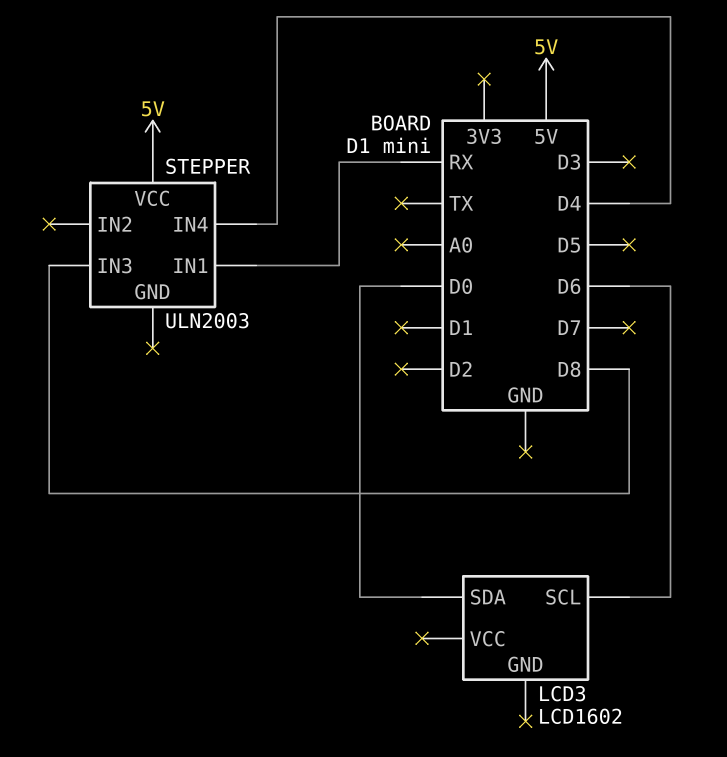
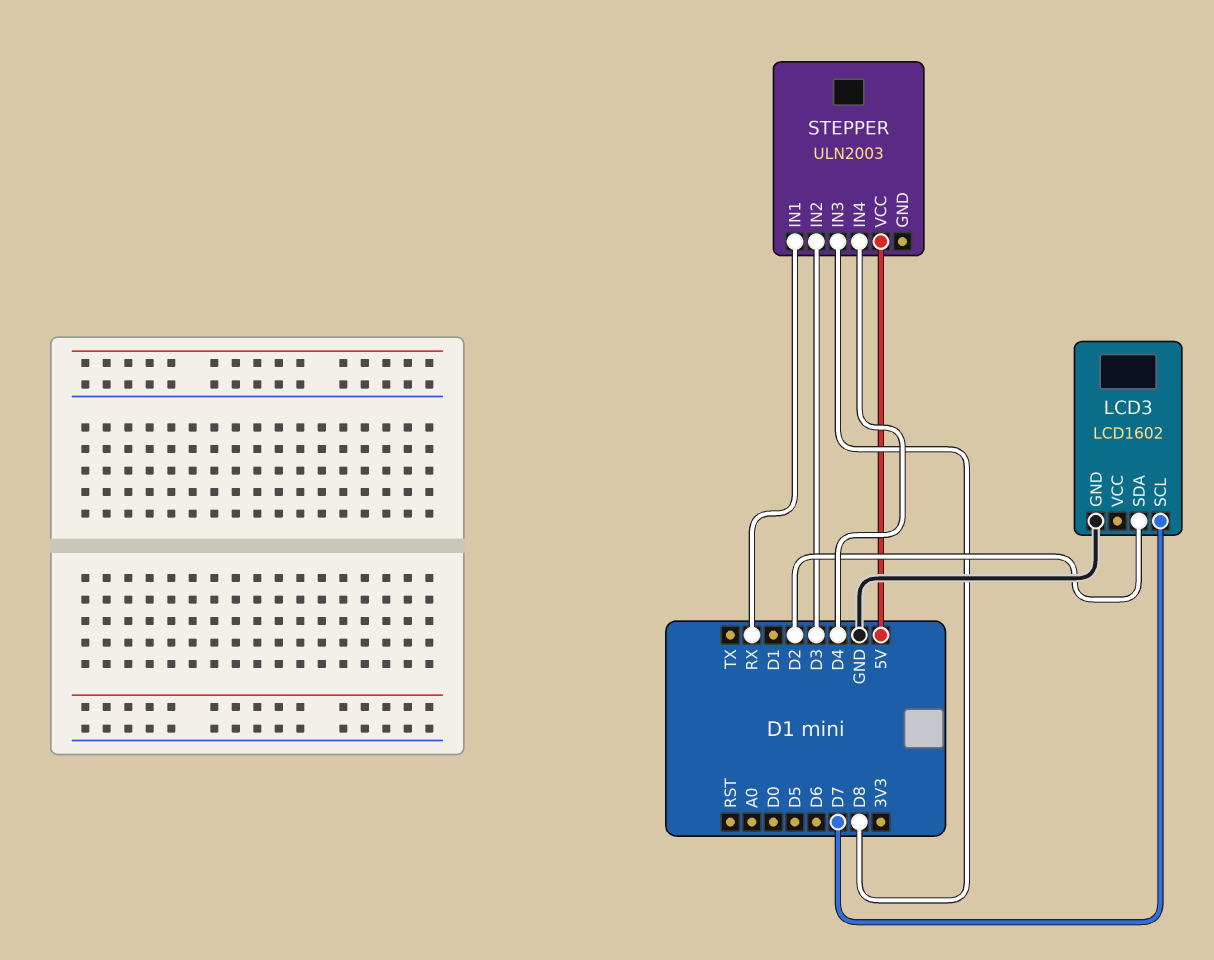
LCD3 pin GND: none -> GND
LCD3 pin SCL: D6 -> D7
LCD3 pin SDA: D0 -> D2
STEPPER pin IN2: none -> D3

